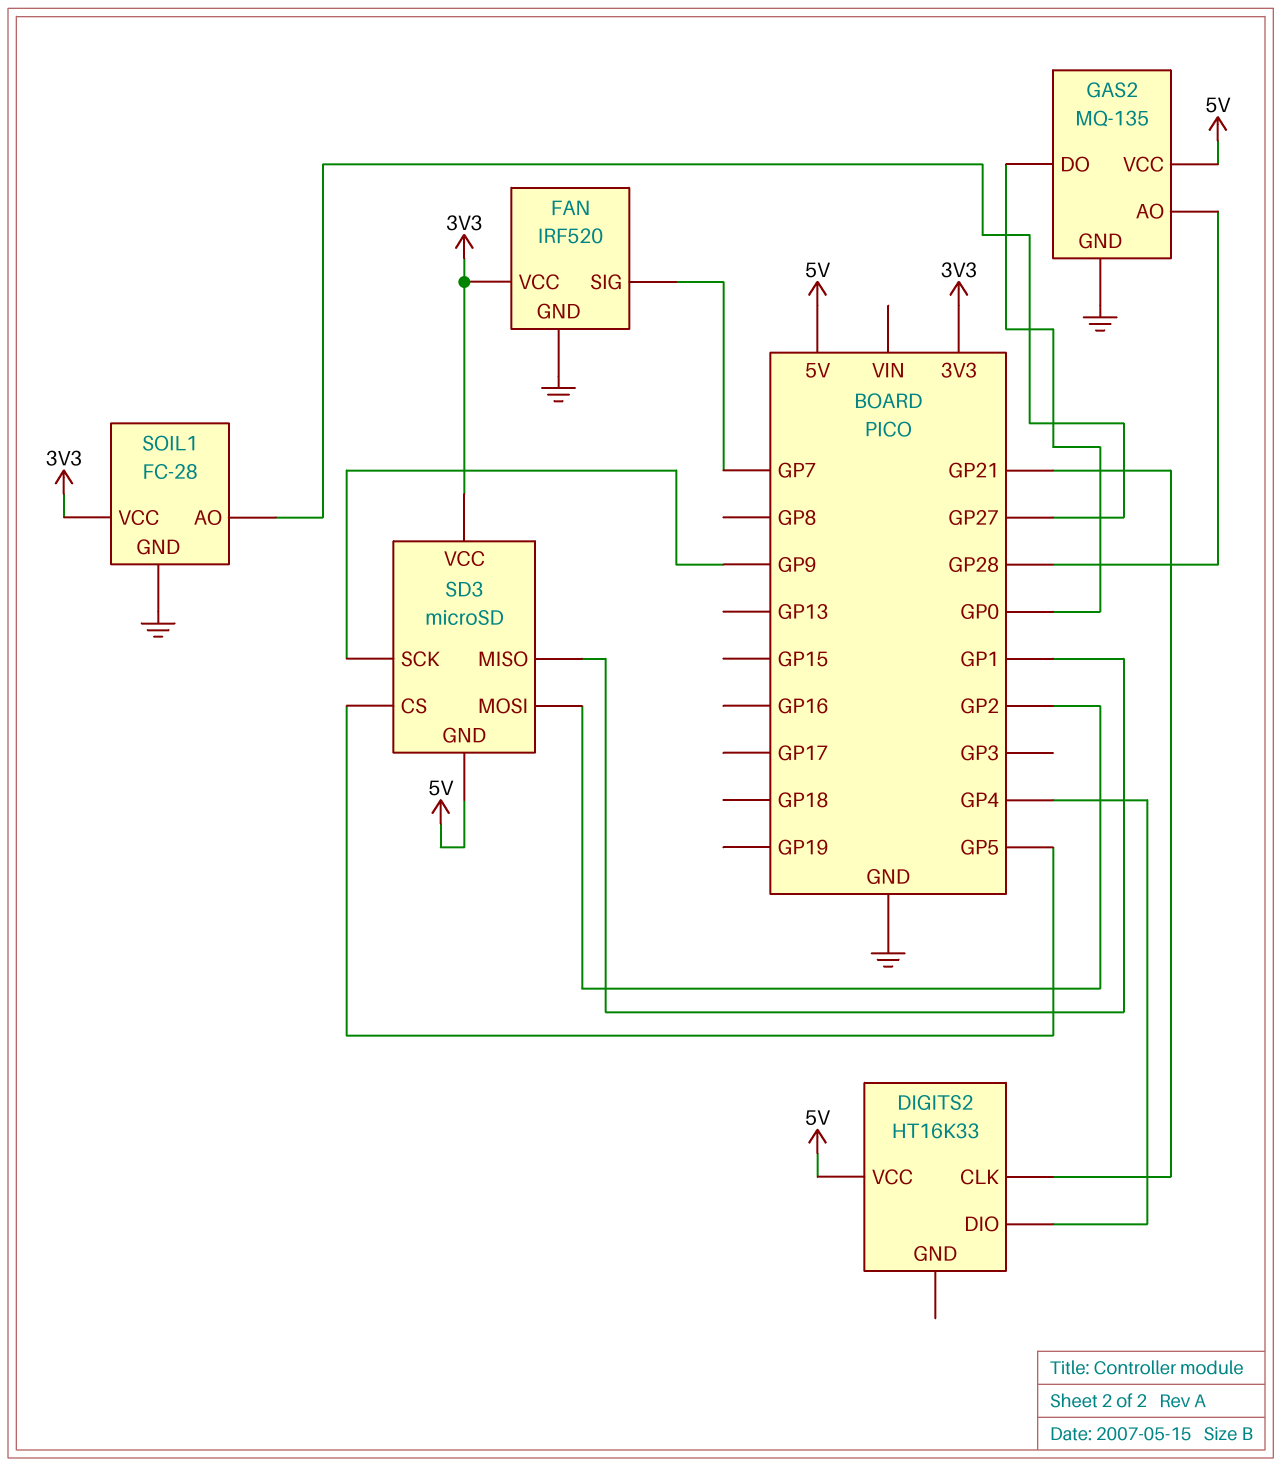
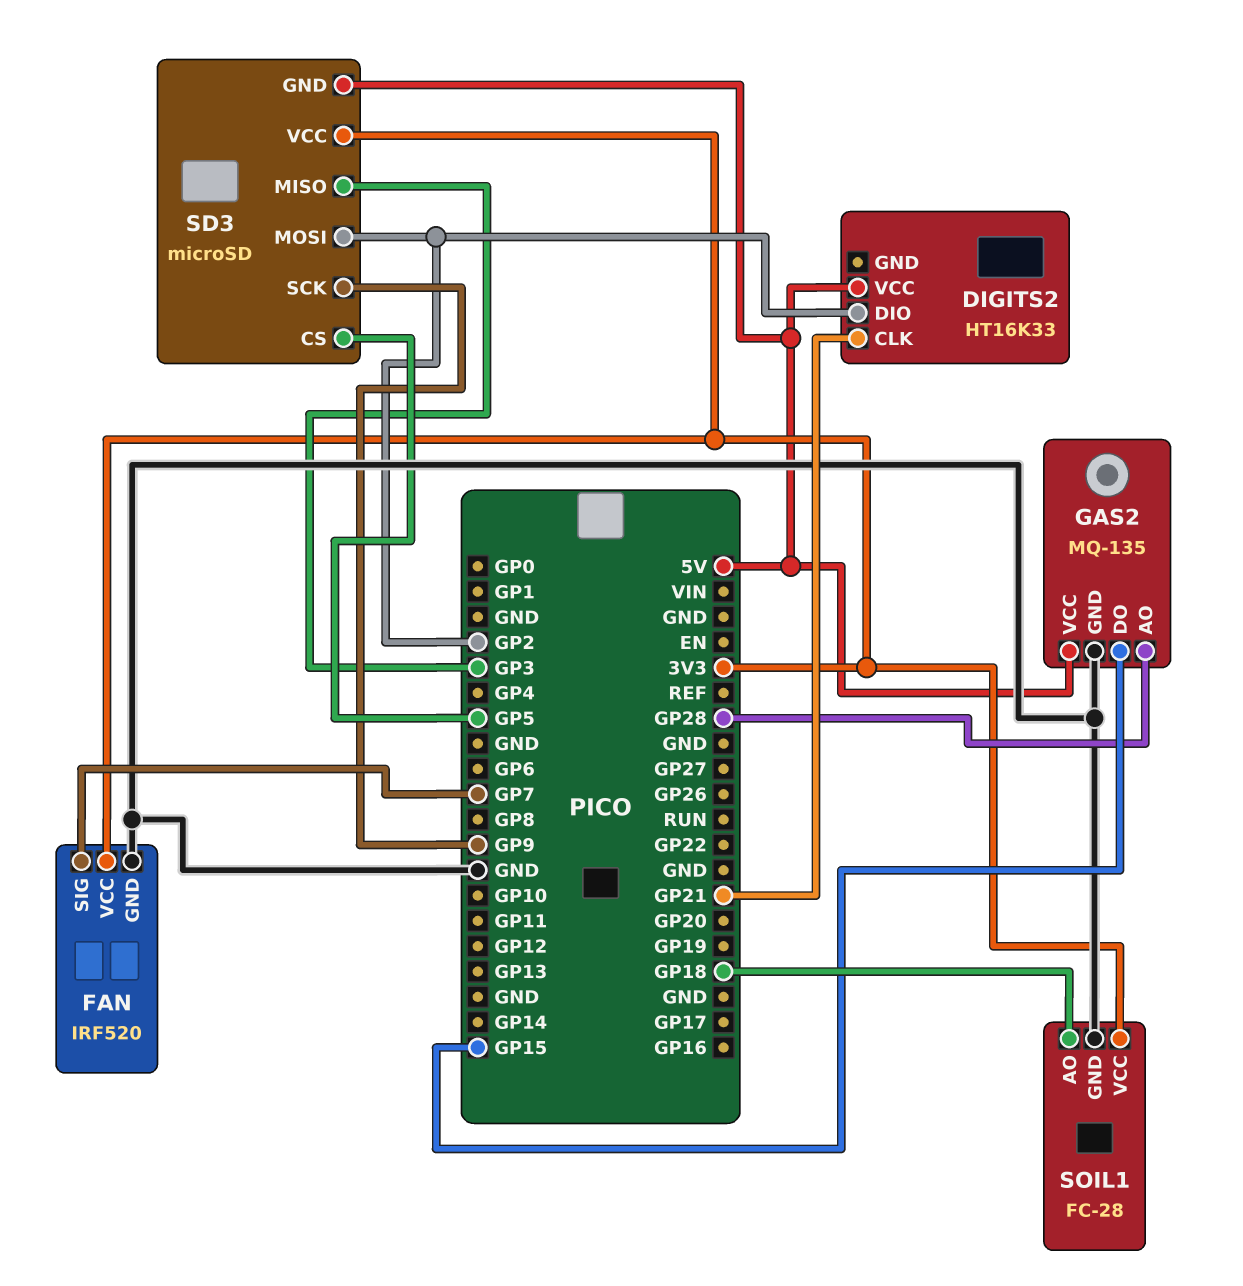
DIGITS2 pin DIO: GP4 -> GP2
GAS2 pin DO: GP0 -> GP15
SD3 pin MISO: GP1 -> GP3
SOIL1 pin AO: GP27 -> GP18

